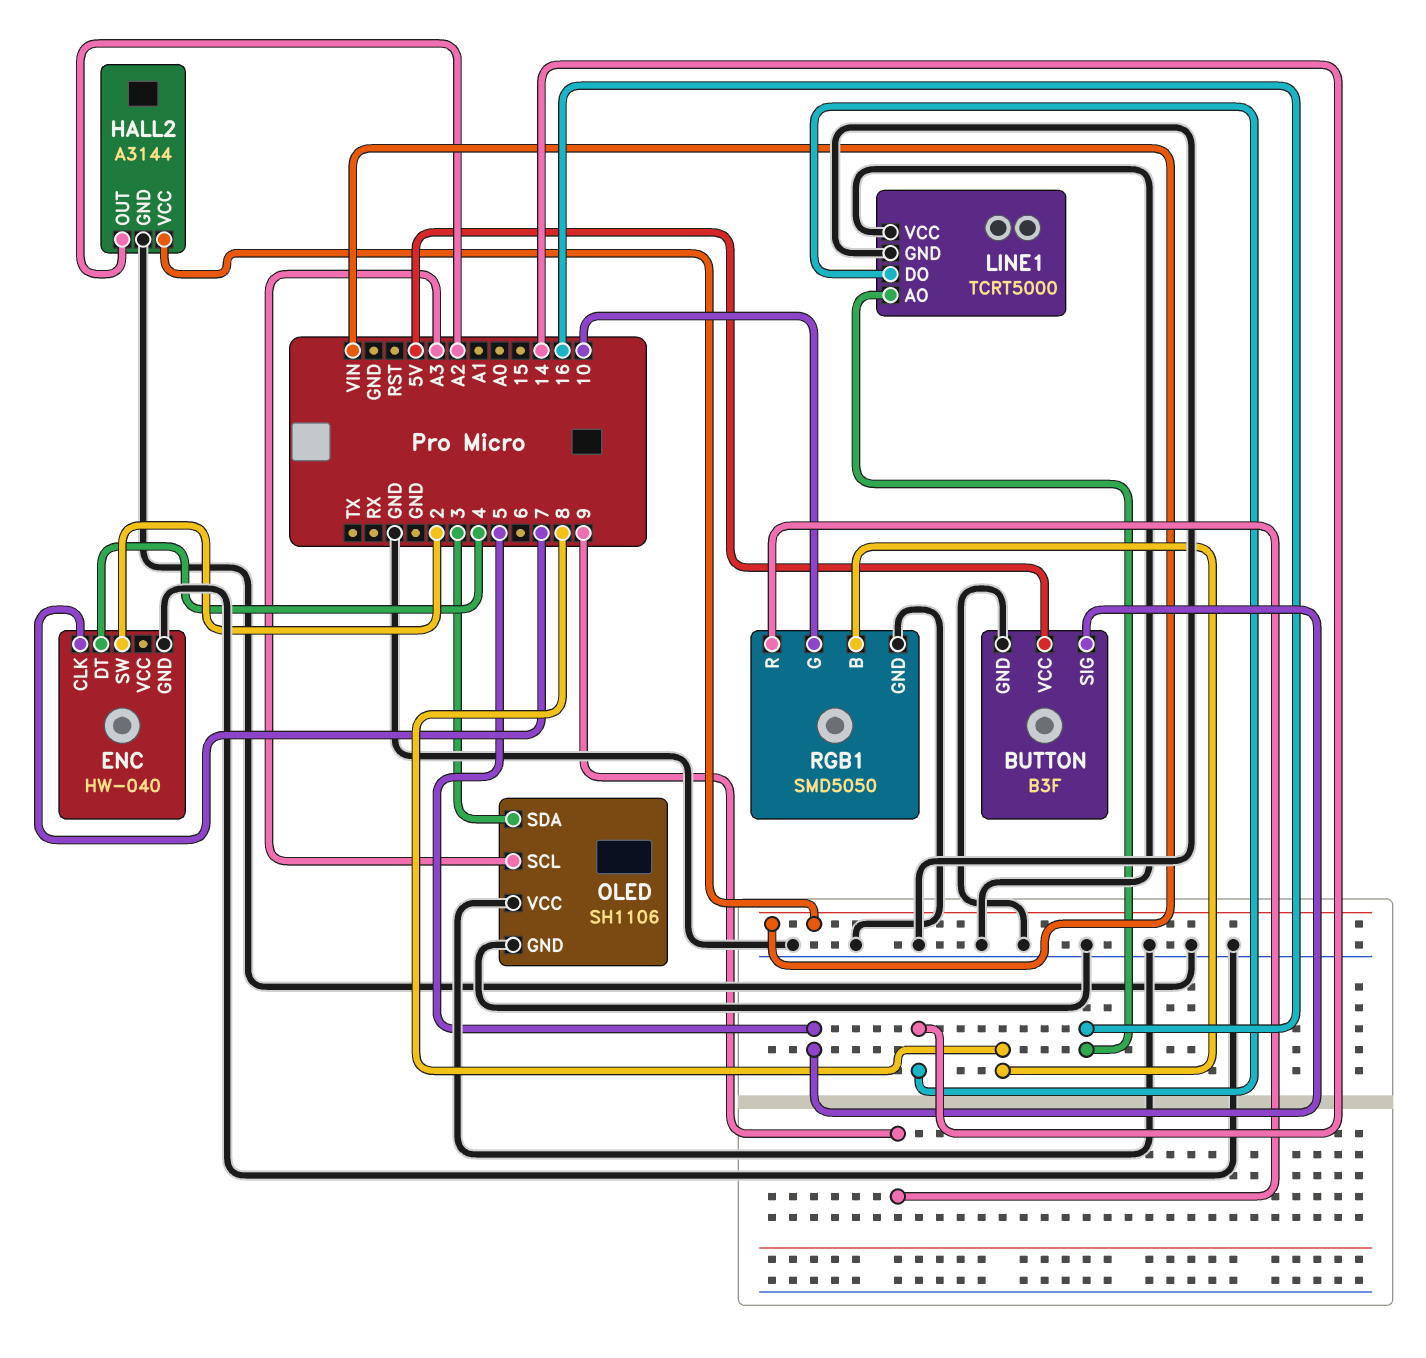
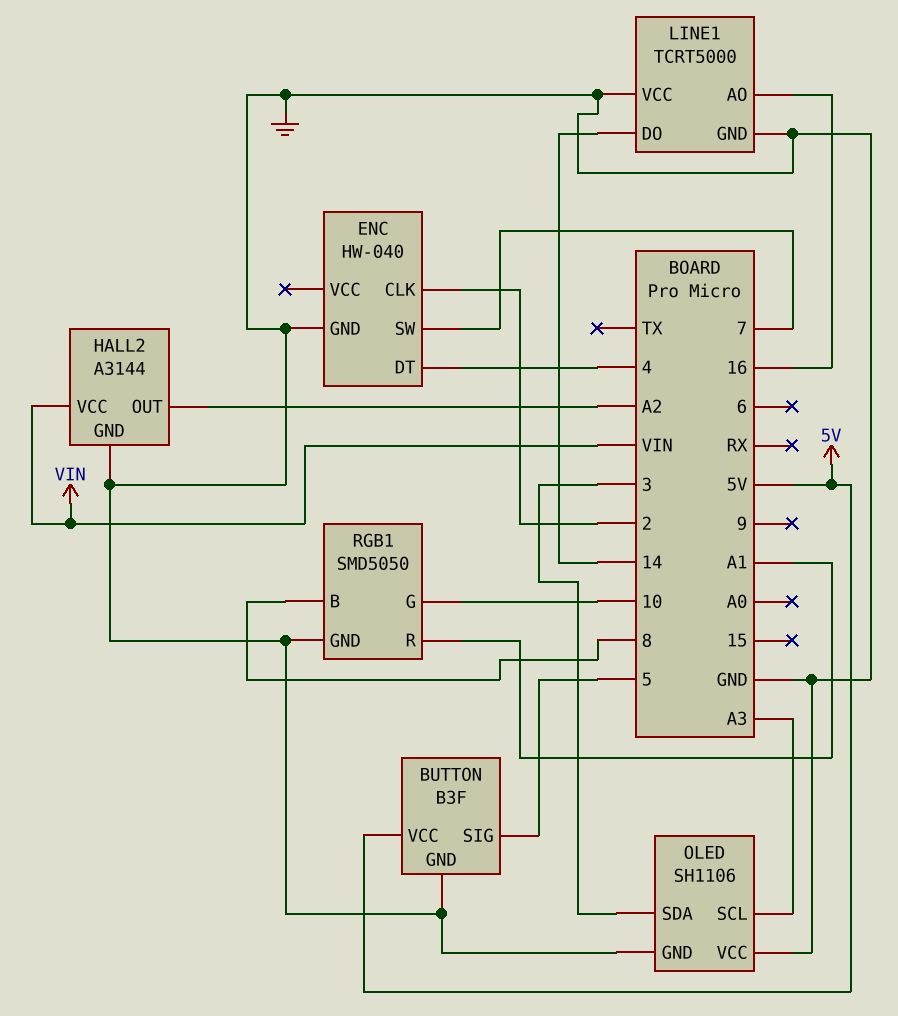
ENC pin CLK: 7 -> 2
ENC pin SW: 2 -> 7
RGB1 pin R: 9 -> A1

